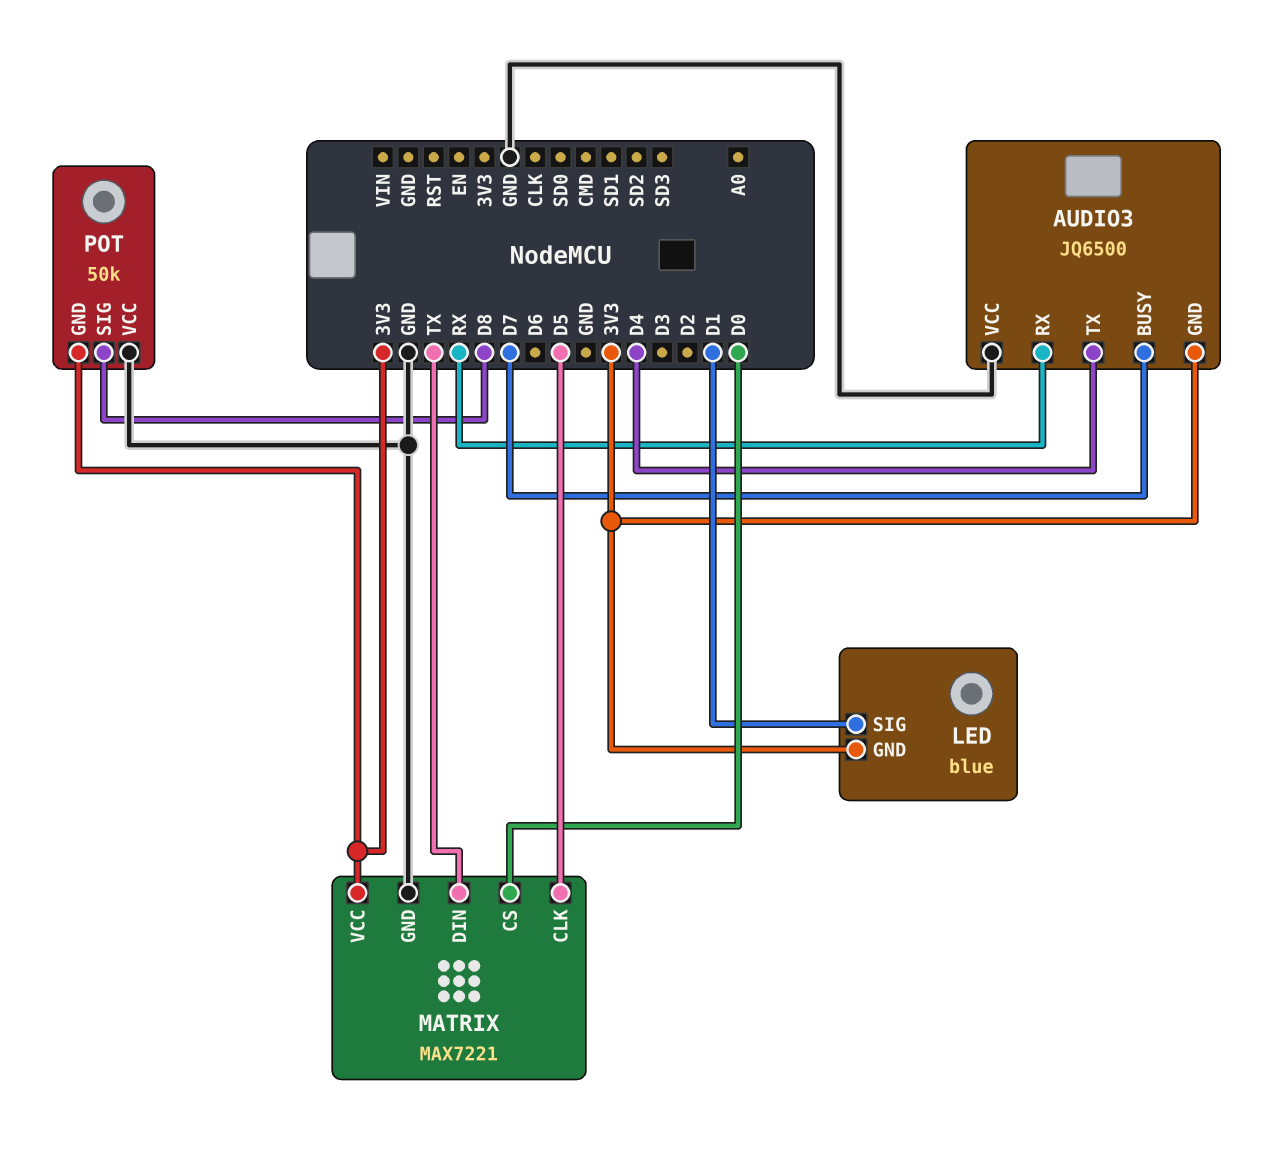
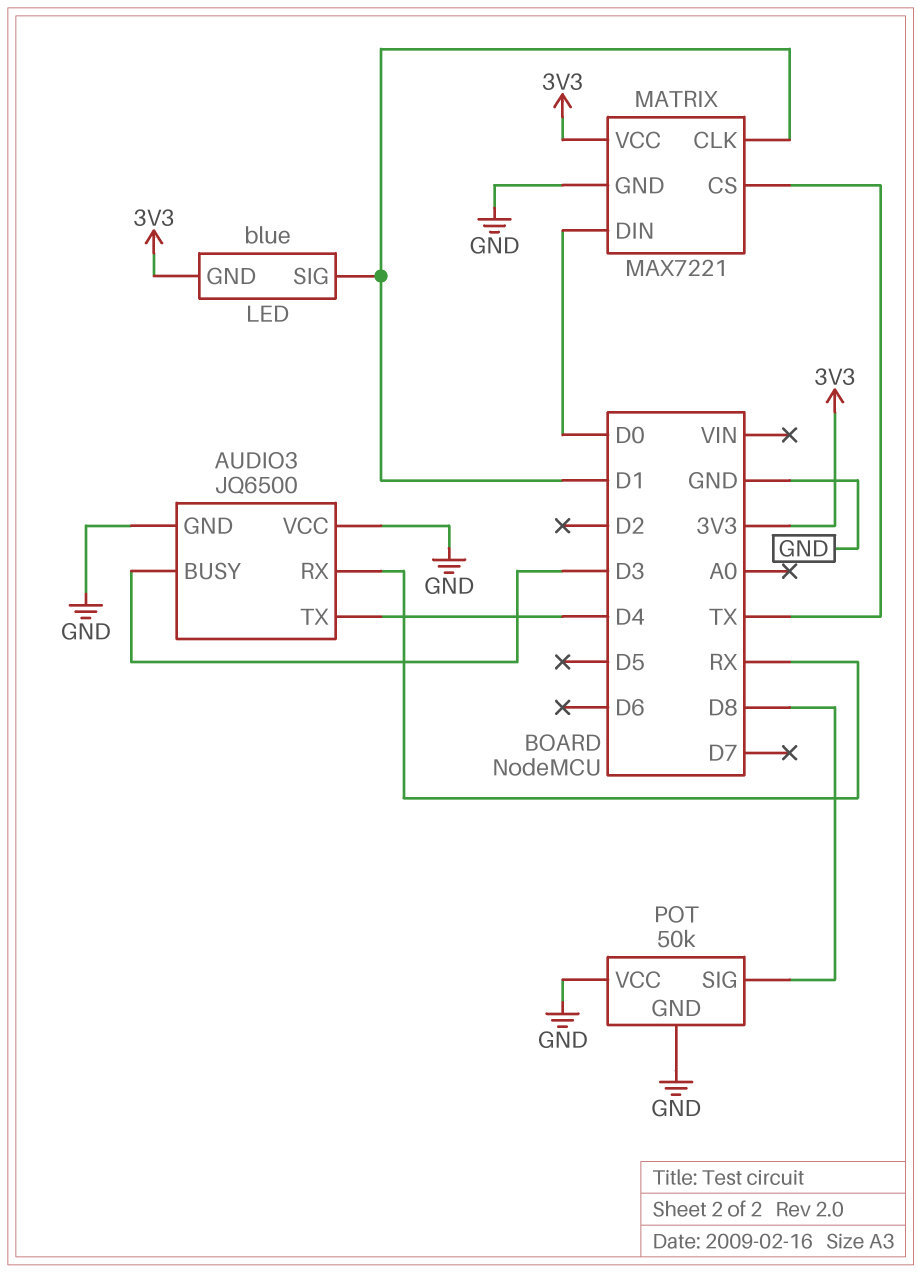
AUDIO3 pin BUSY: D7 -> D3
AUDIO3 pin GND: 3V3 -> GND
MATRIX pin CLK: D5 -> D1
MATRIX pin CS: D0 -> TX
MATRIX pin DIN: TX -> D0
POT pin GND: 3V3 -> GND

